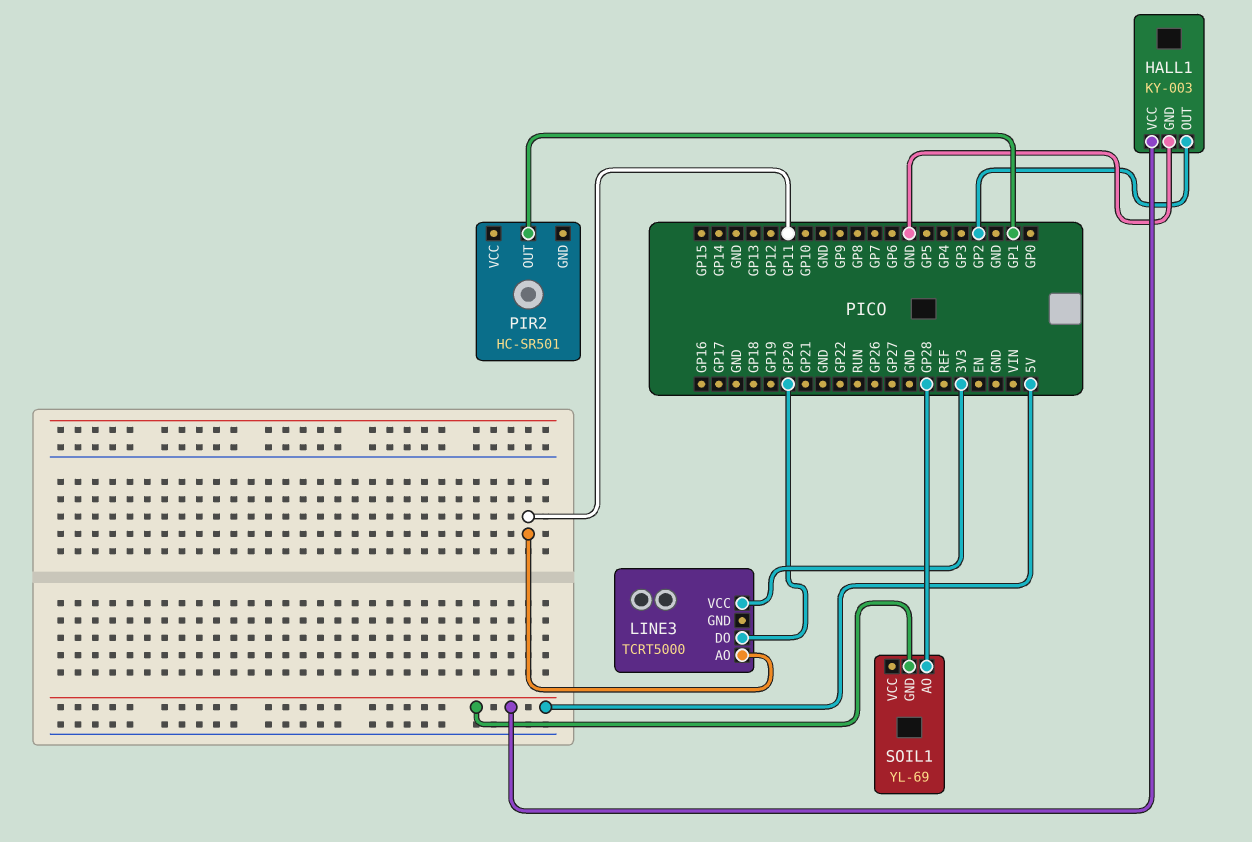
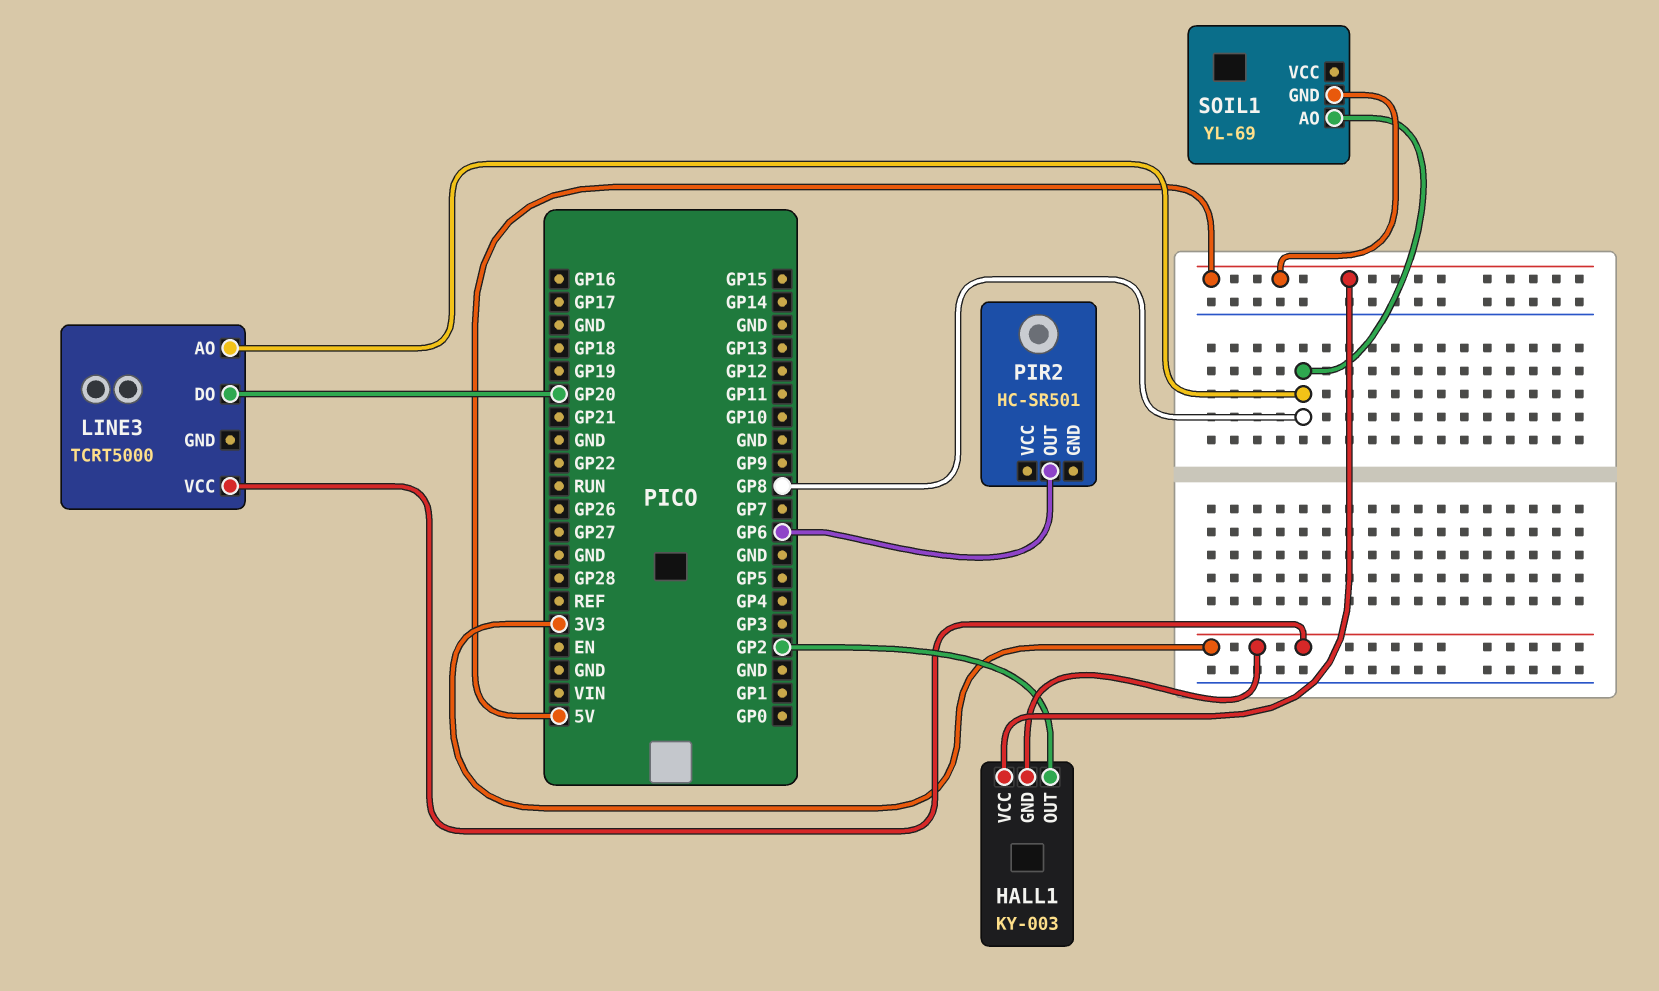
HALL1 pin GND: GND -> 3V3
LINE3 pin AO: GP11 -> GP8
PIR2 pin OUT: GP1 -> GP6
SOIL1 pin AO: GP28 -> GP8

